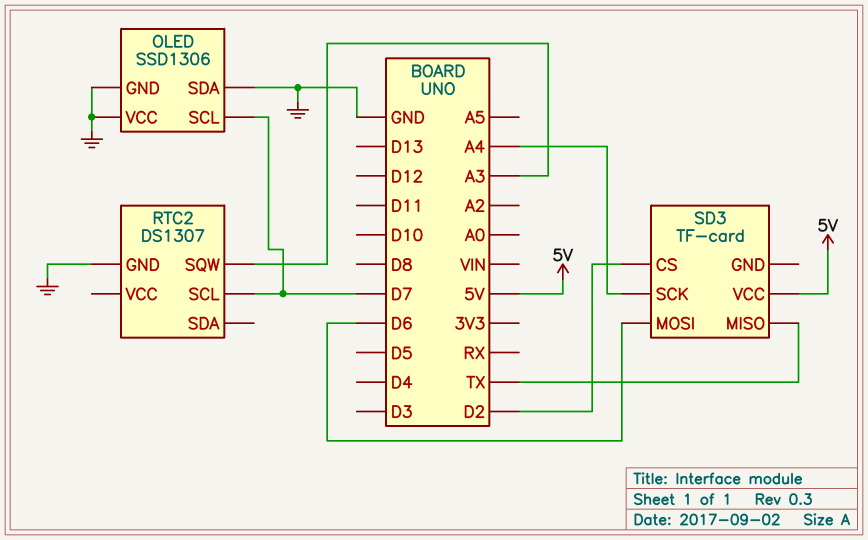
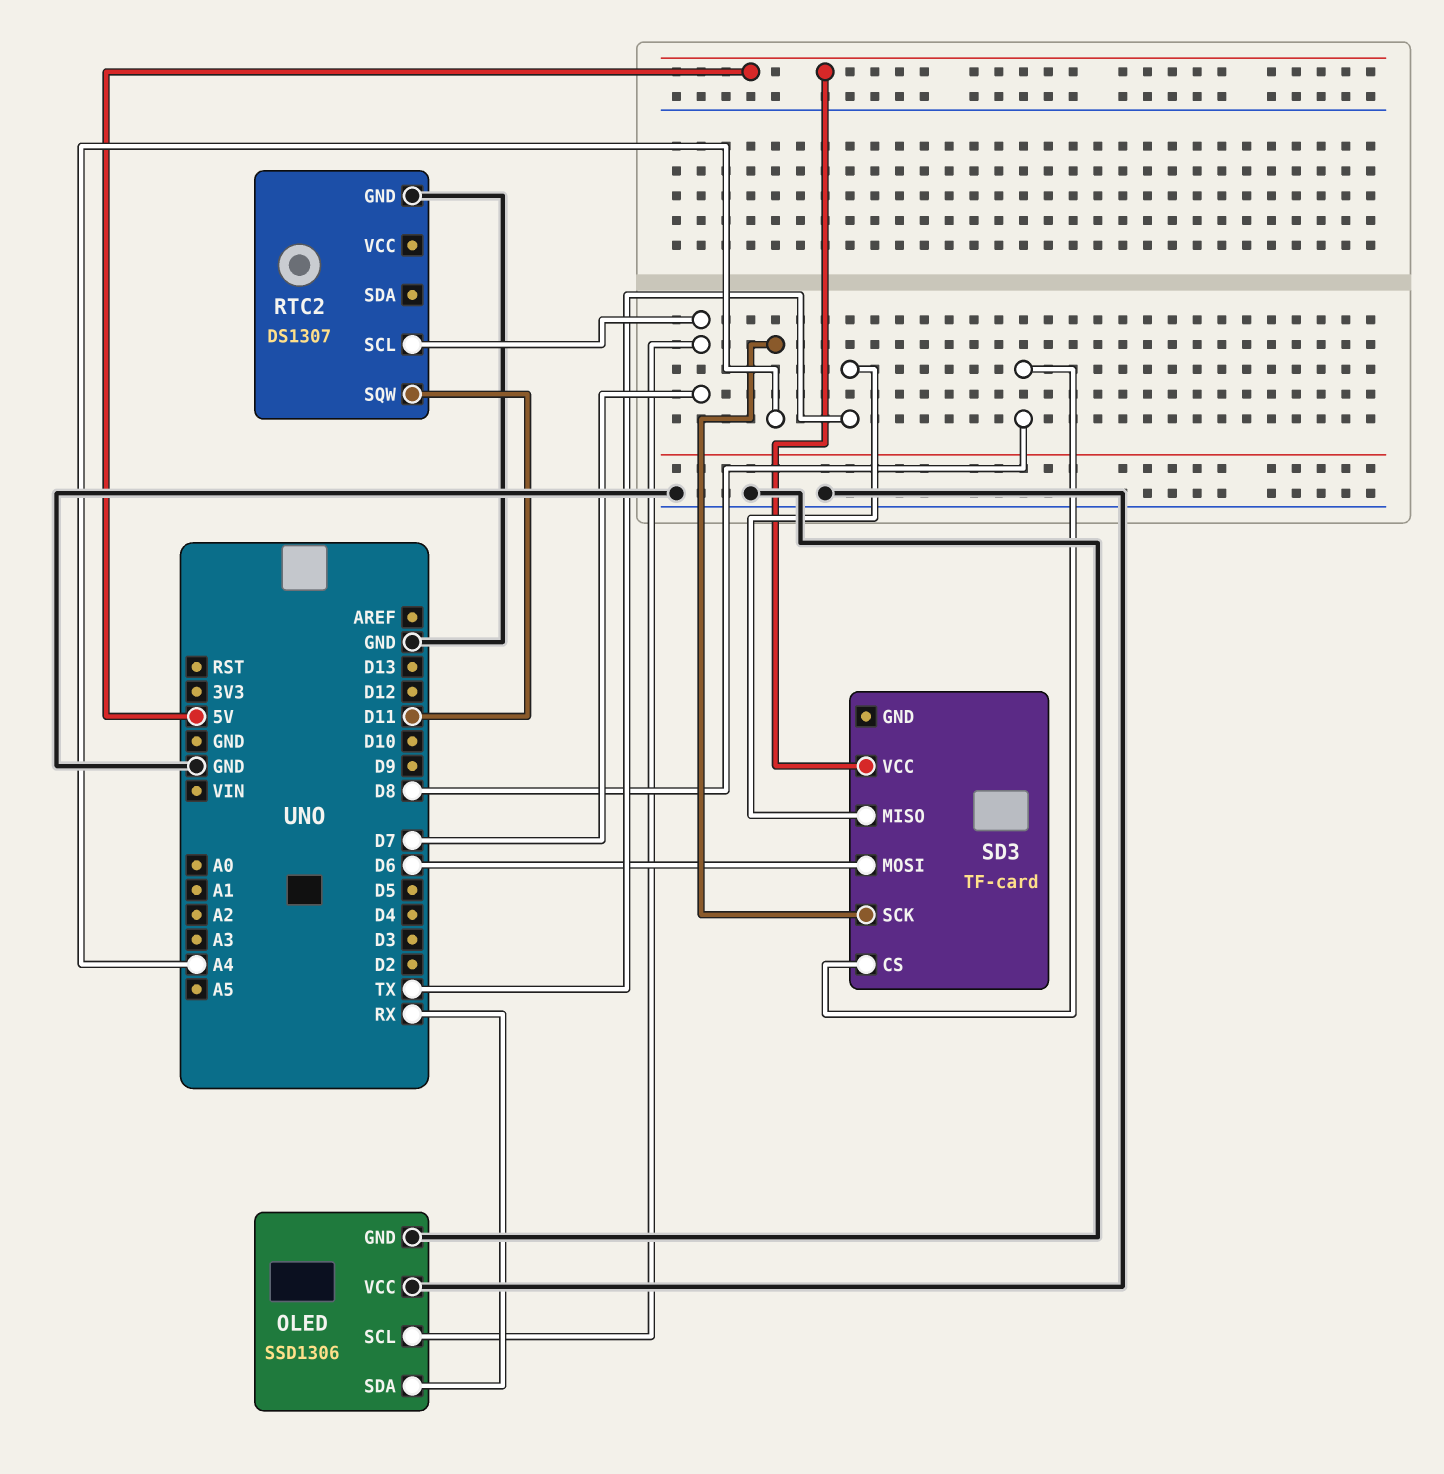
OLED pin SDA: GND -> RX
RTC2 pin SQW: A3 -> D11
SD3 pin CS: D2 -> D8

